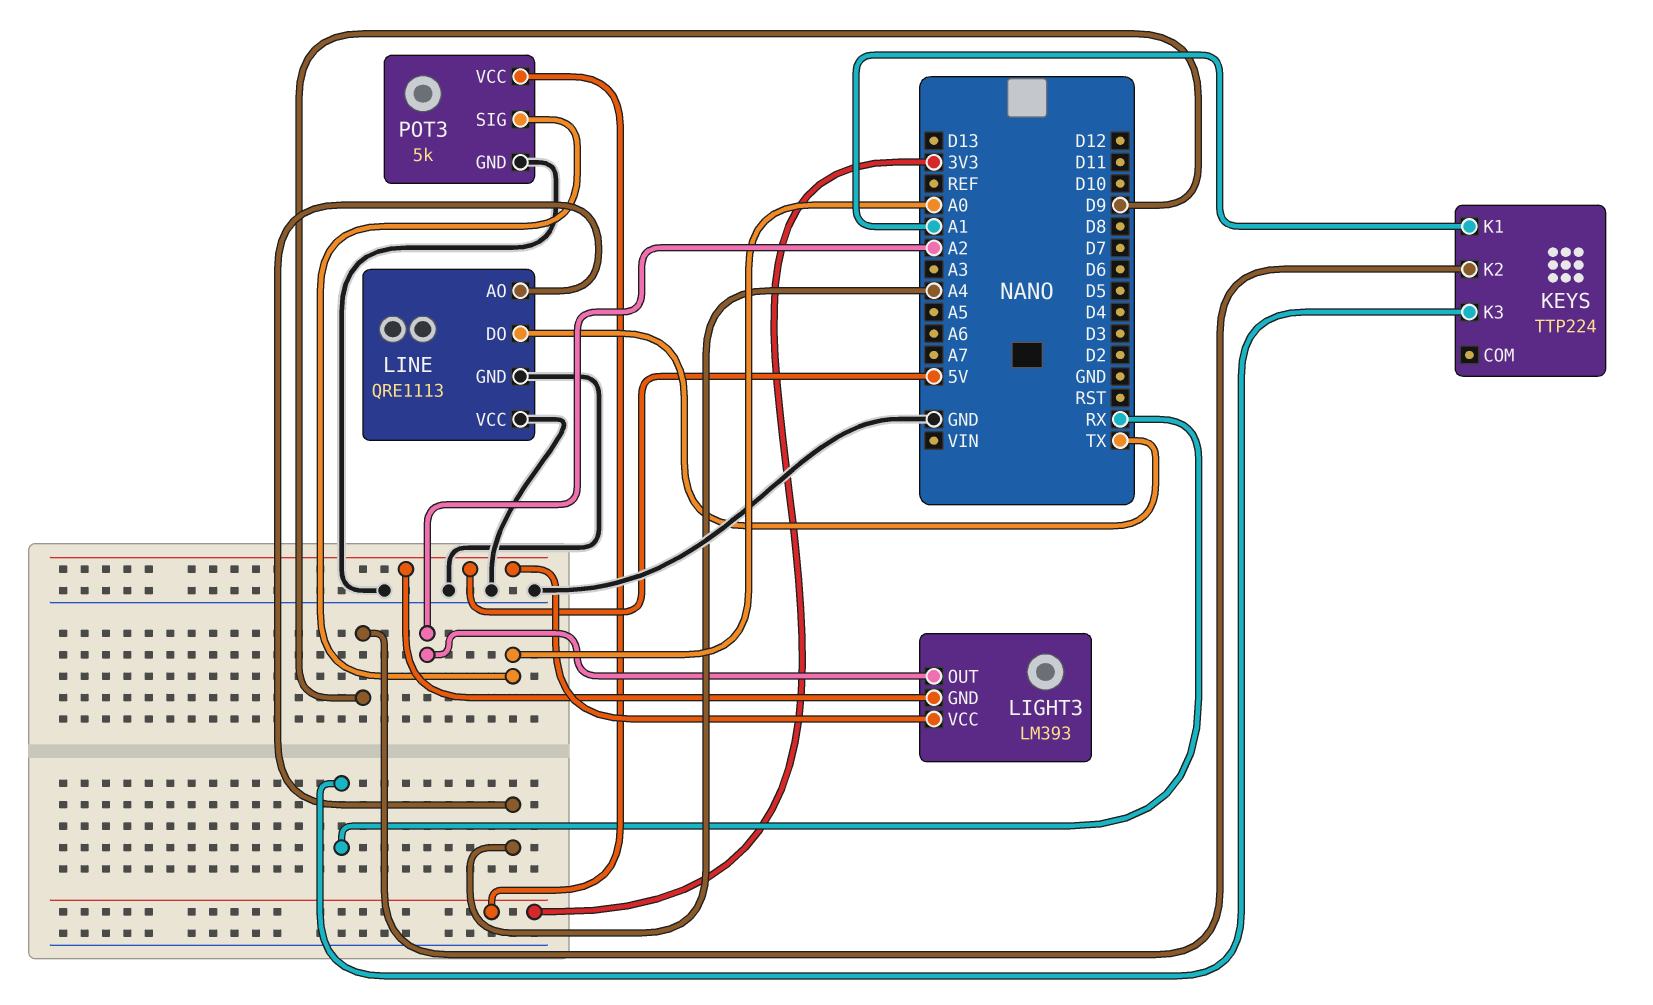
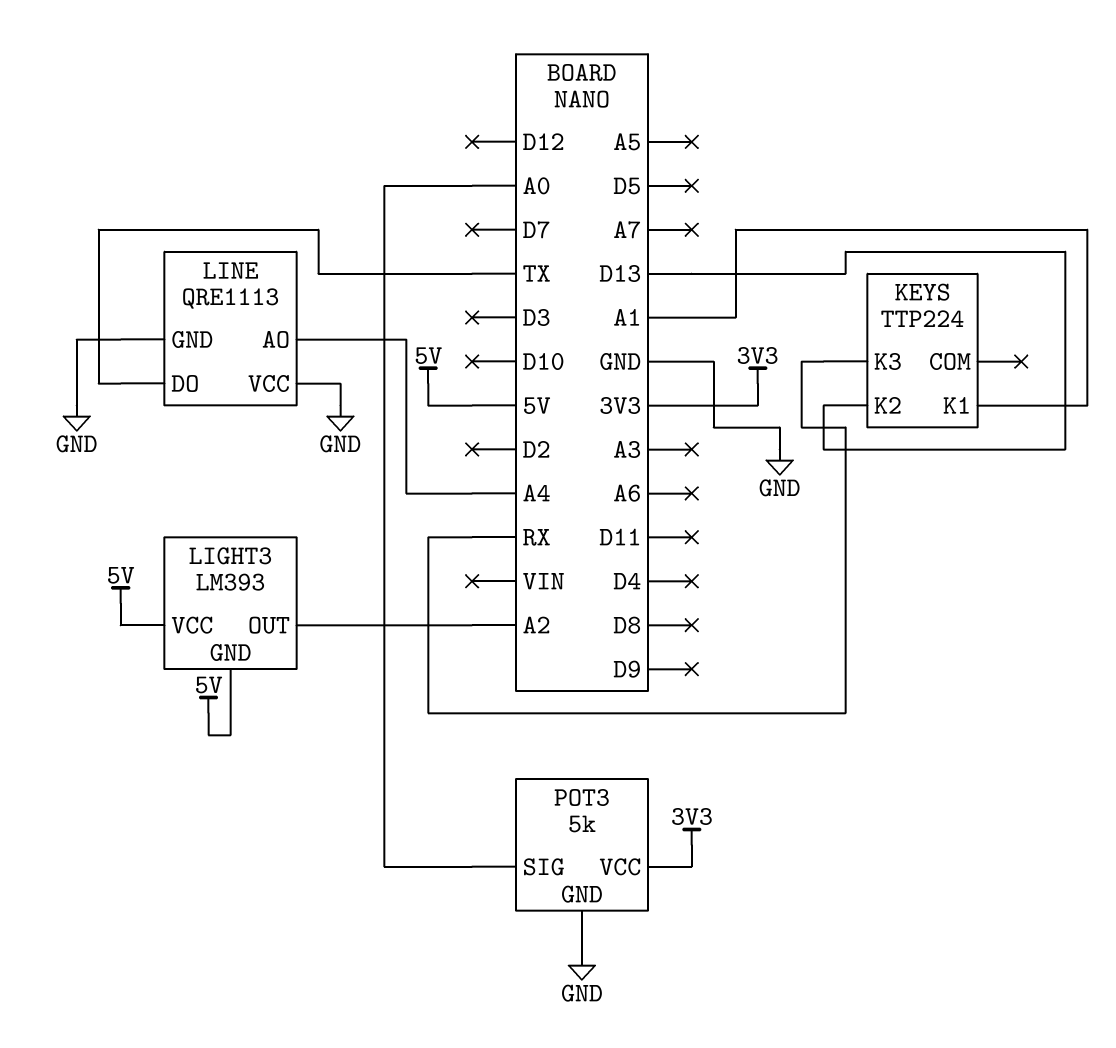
KEYS pin K2: D9 -> D13

